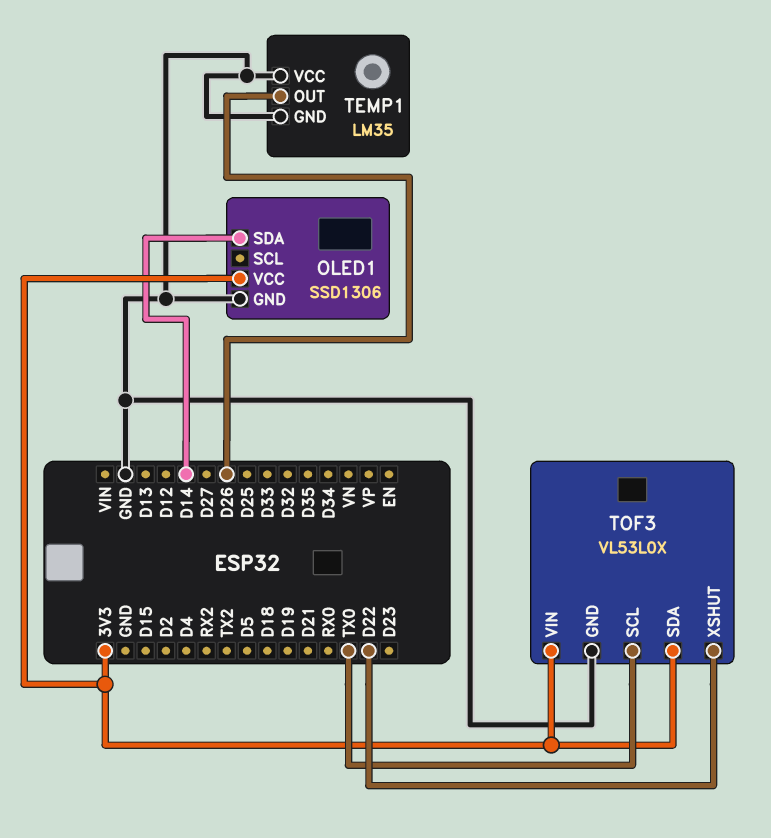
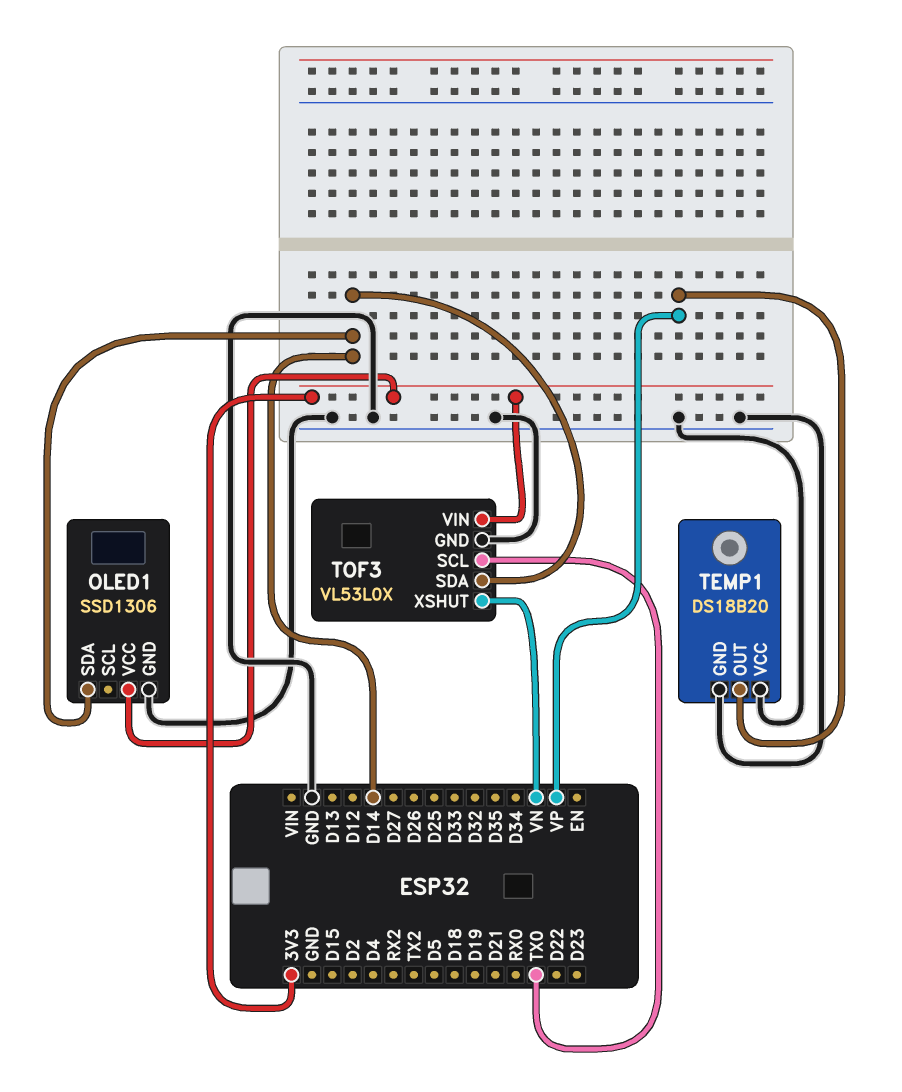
TEMP1: LM35 -> DS18B20
TEMP1 pin OUT: D26 -> VP
TOF3 pin SDA: 3V3 -> D14
TOF3 pin XSHUT: D22 -> VN

